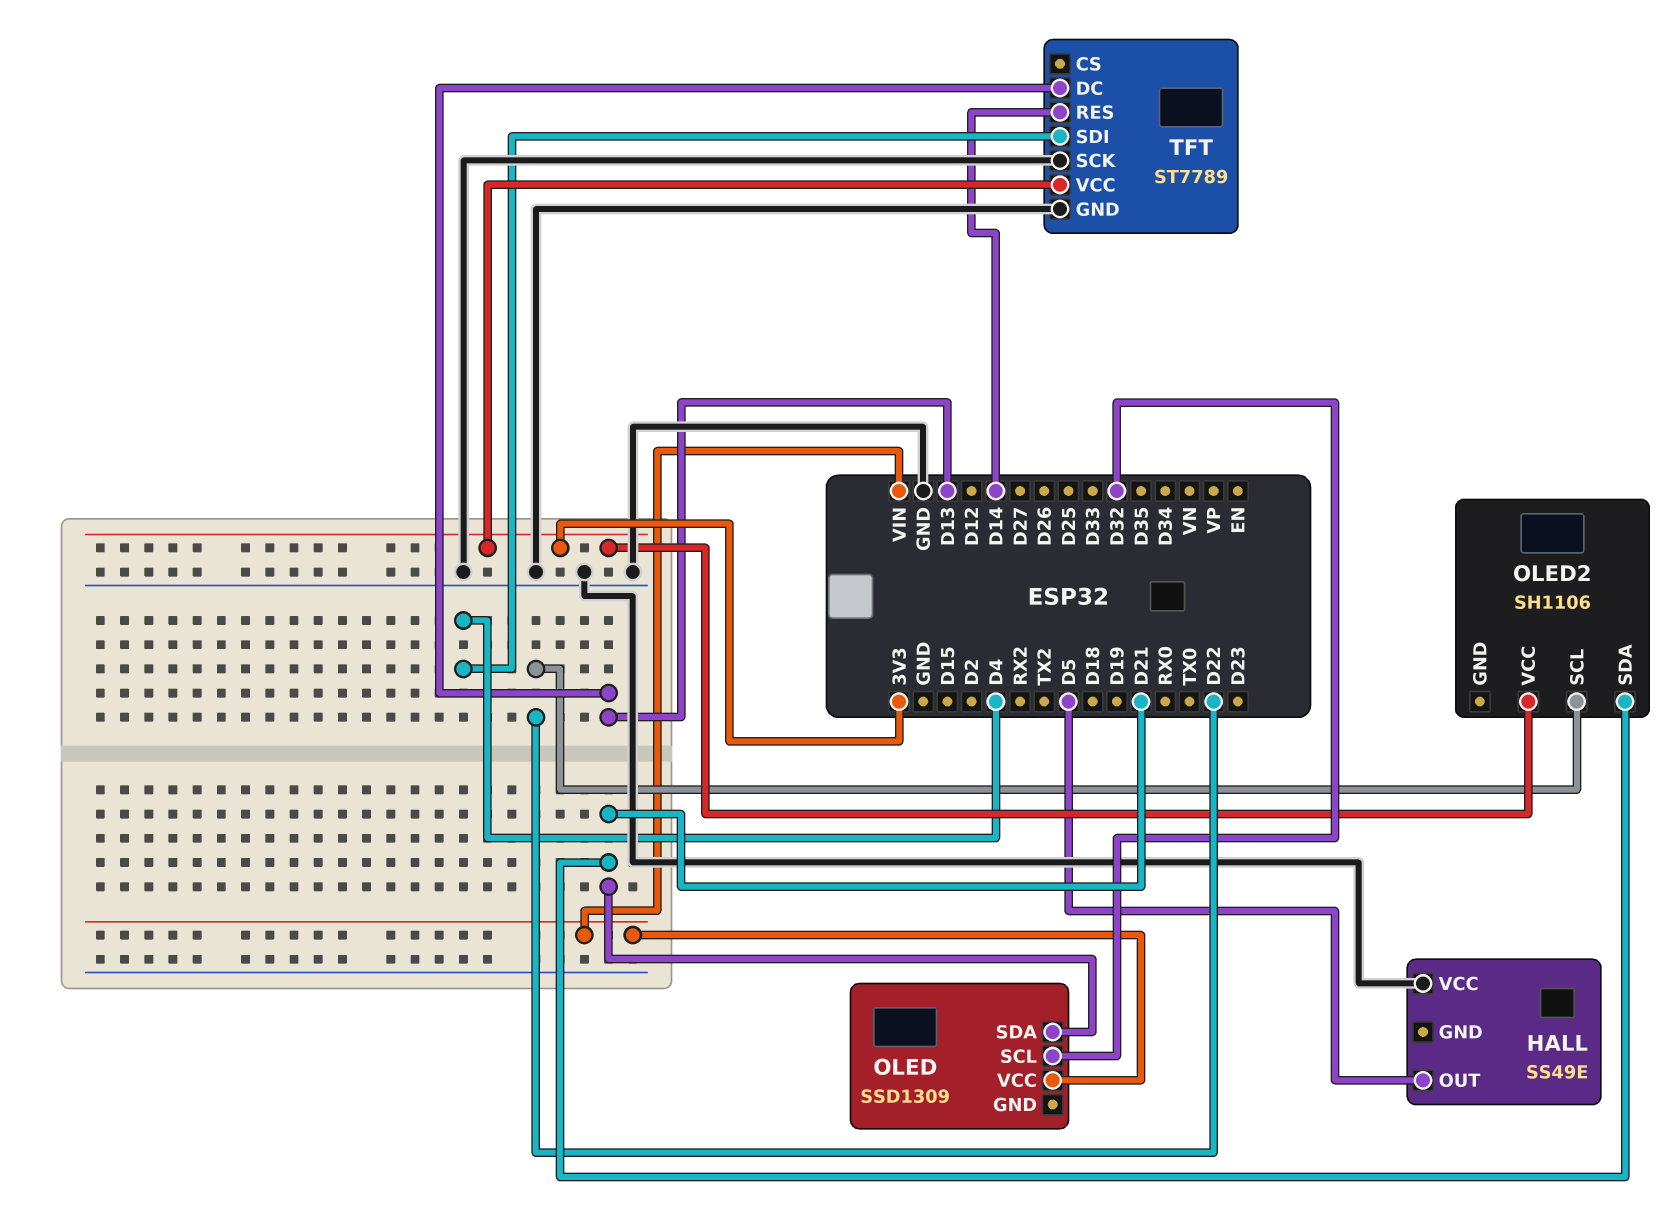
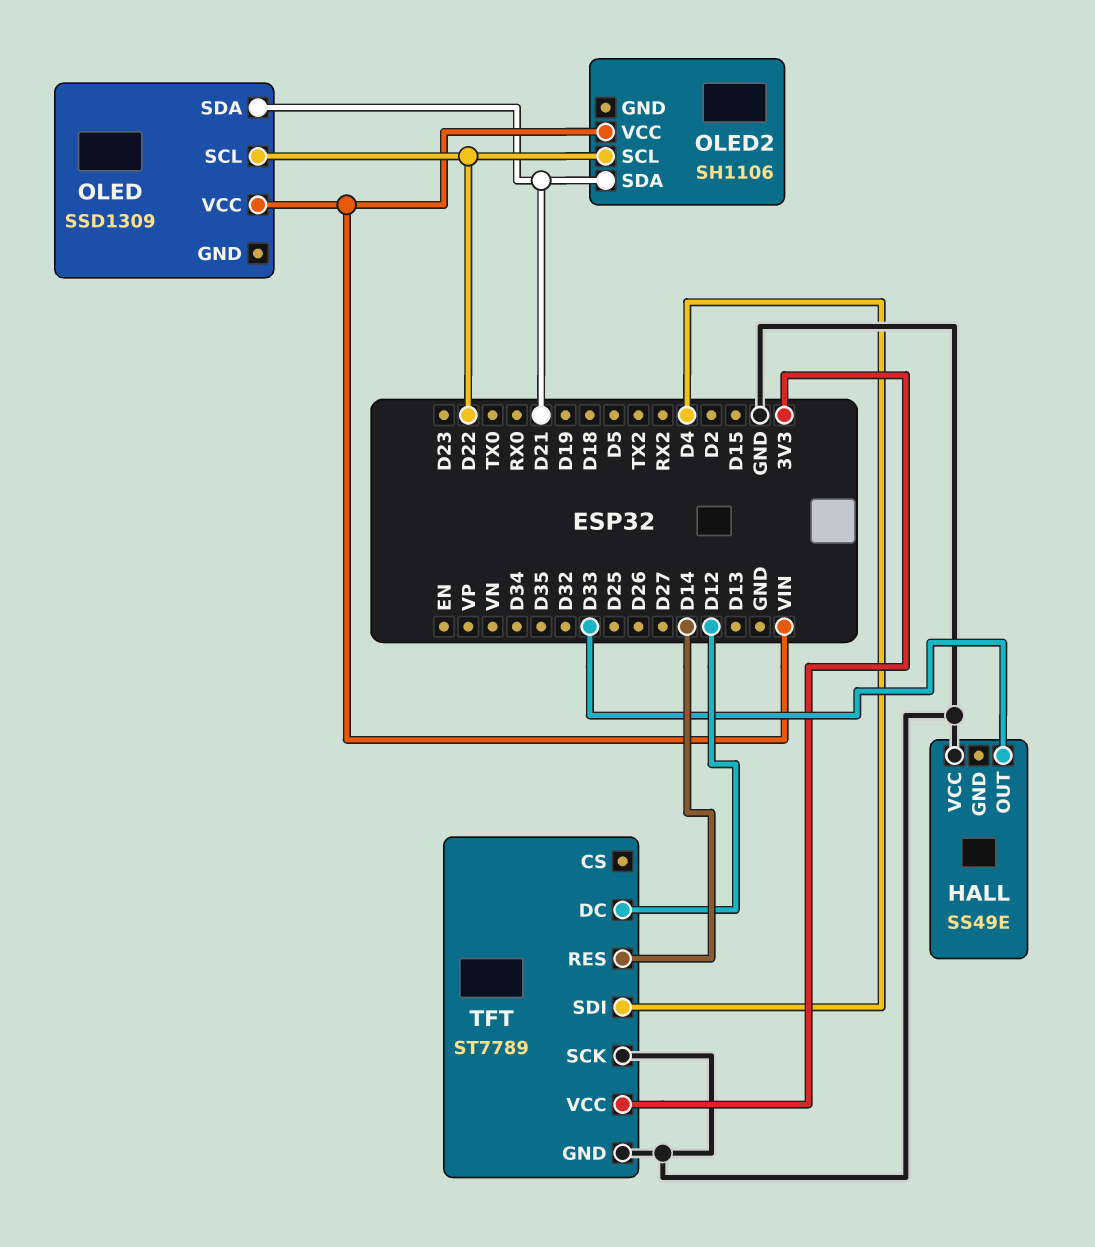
HALL pin OUT: D5 -> D33
OLED pin SCL: D32 -> D22
OLED2 pin VCC: 3V3 -> VIN
TFT pin DC: D13 -> D12

